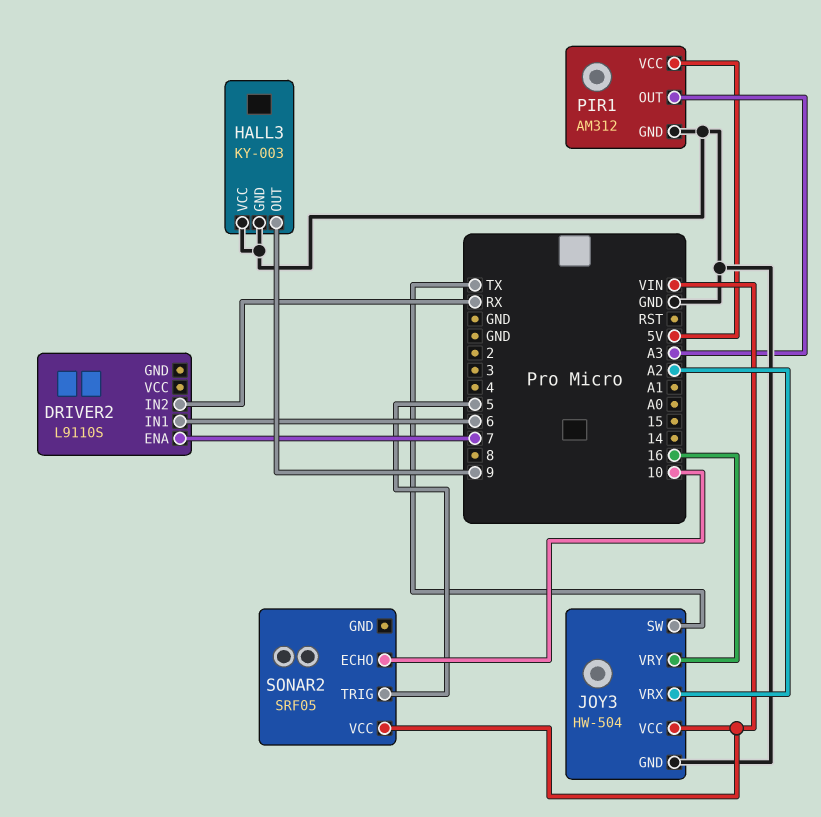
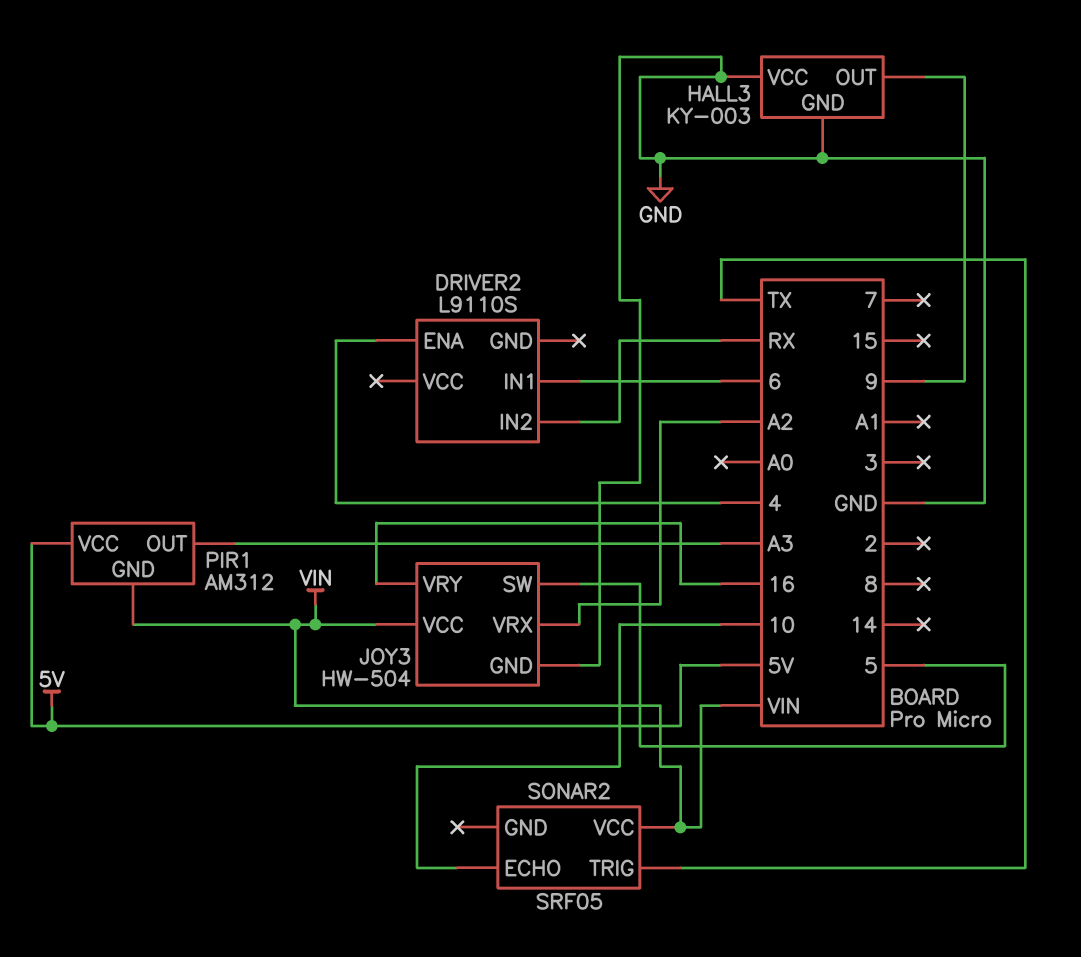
DRIVER2 pin ENA: 7 -> 4
JOY3 pin SW: TX -> 5
PIR1 pin GND: GND -> VIN
SONAR2 pin TRIG: 5 -> TX

